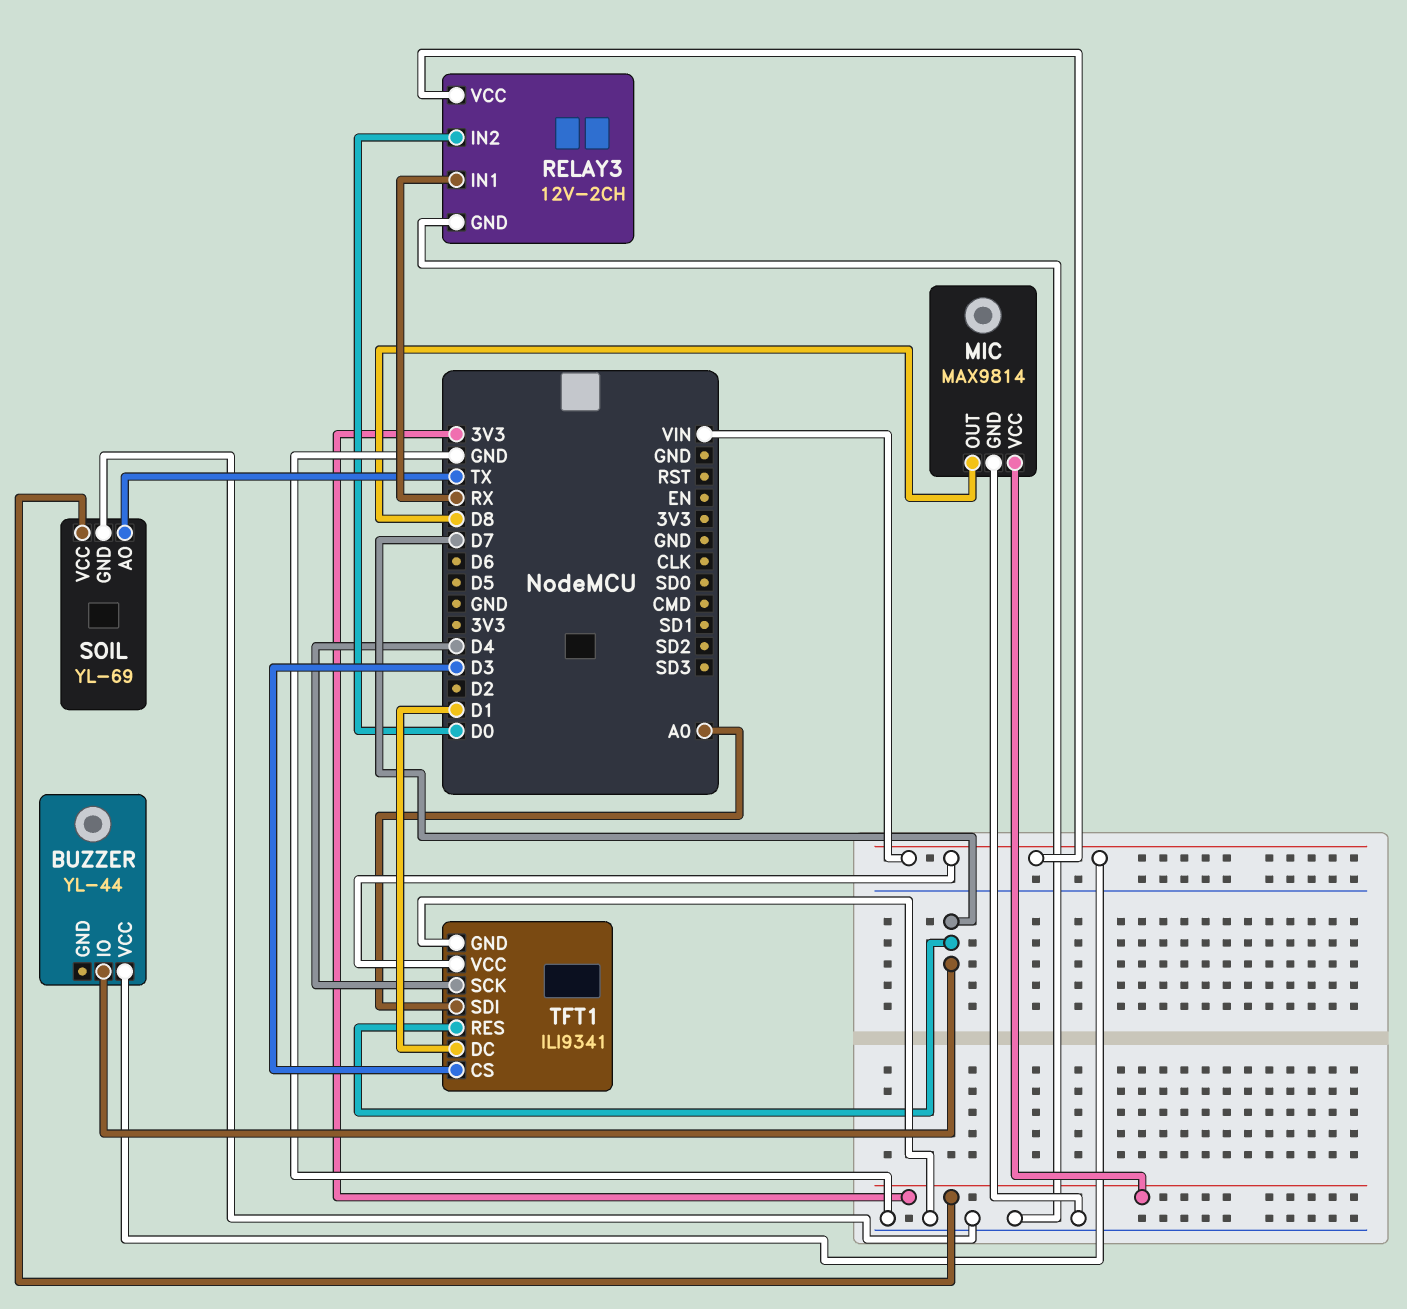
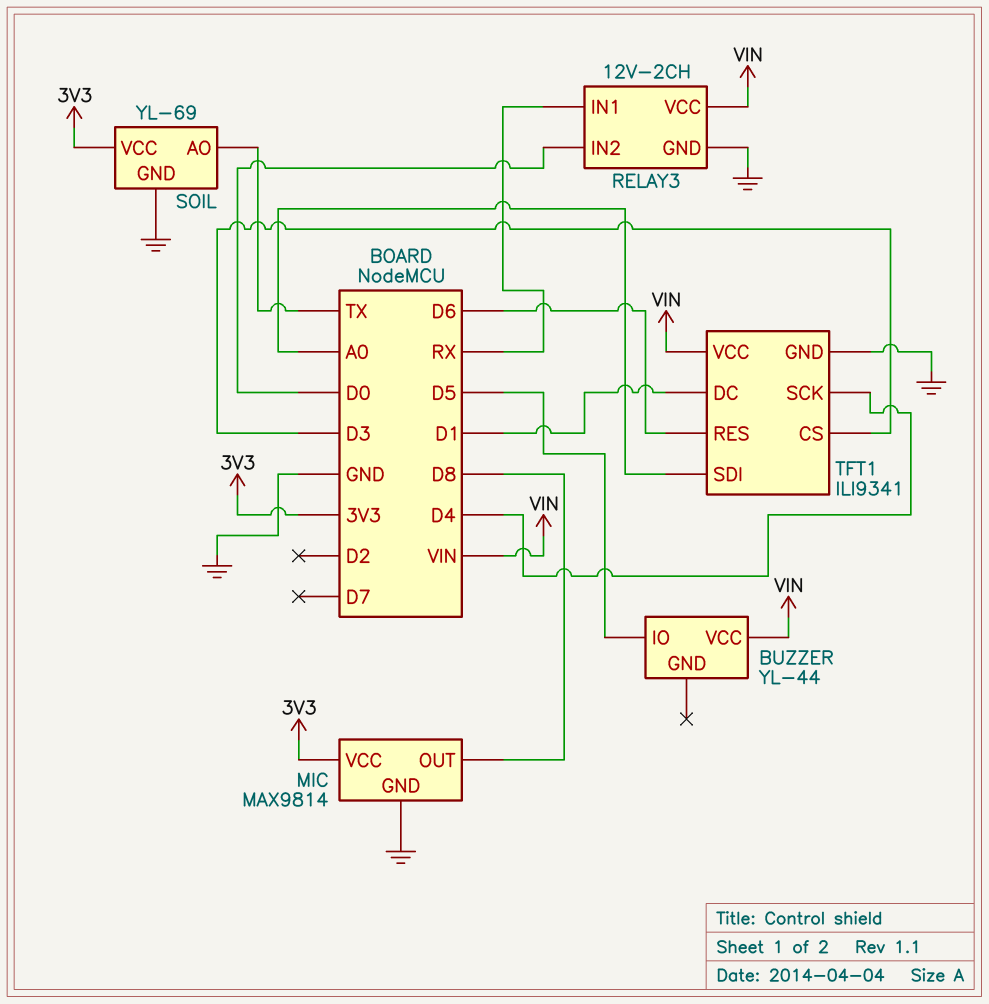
BUZZER pin IO: D7 -> D5
TFT1 pin RES: D7 -> D6

